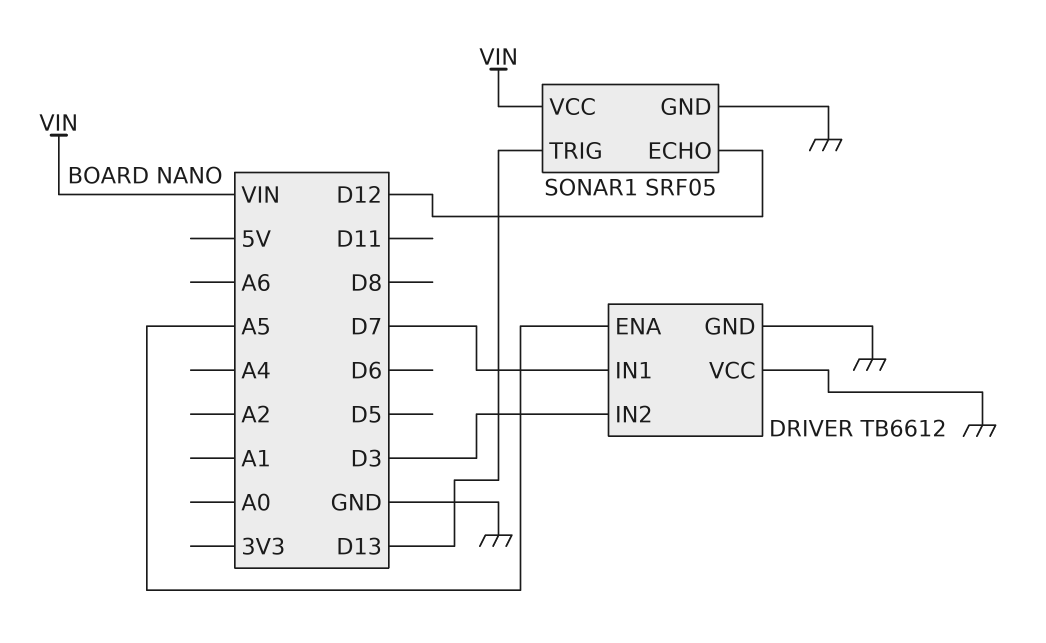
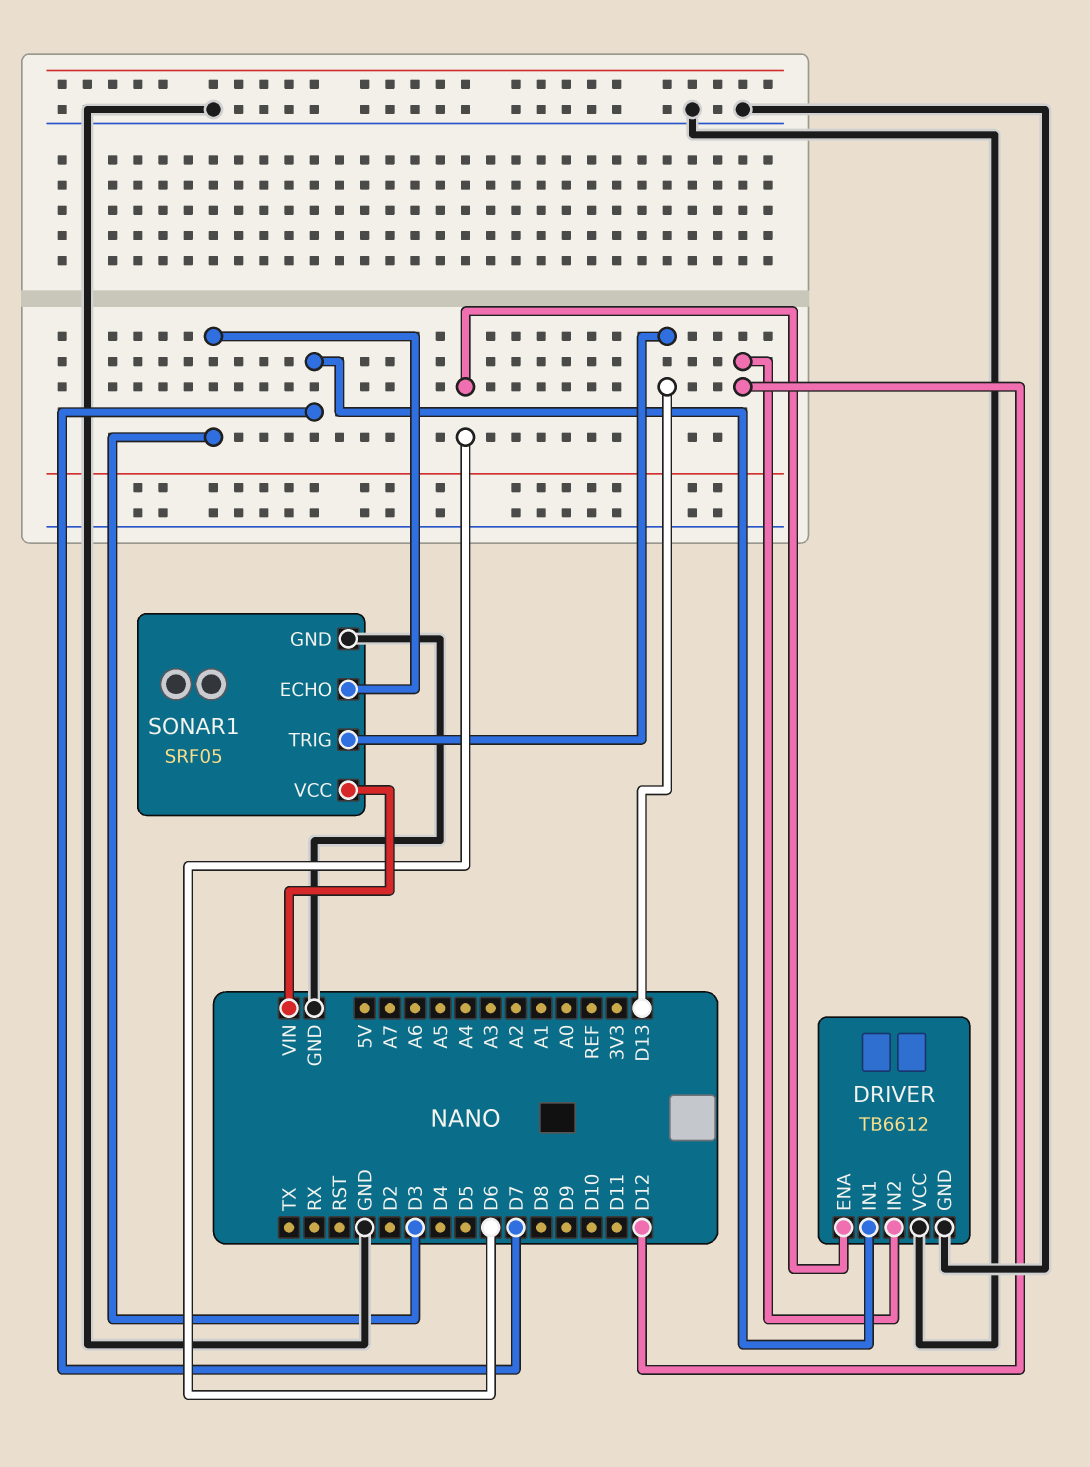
DRIVER pin ENA: A5 -> D6
DRIVER pin IN2: D3 -> D12
SONAR1 pin ECHO: D12 -> D3

